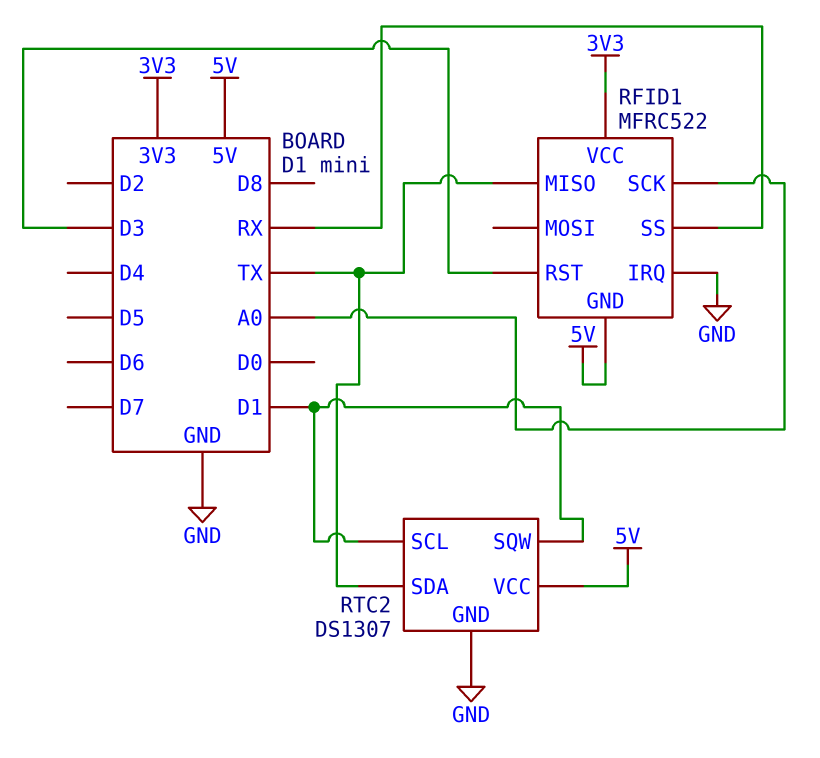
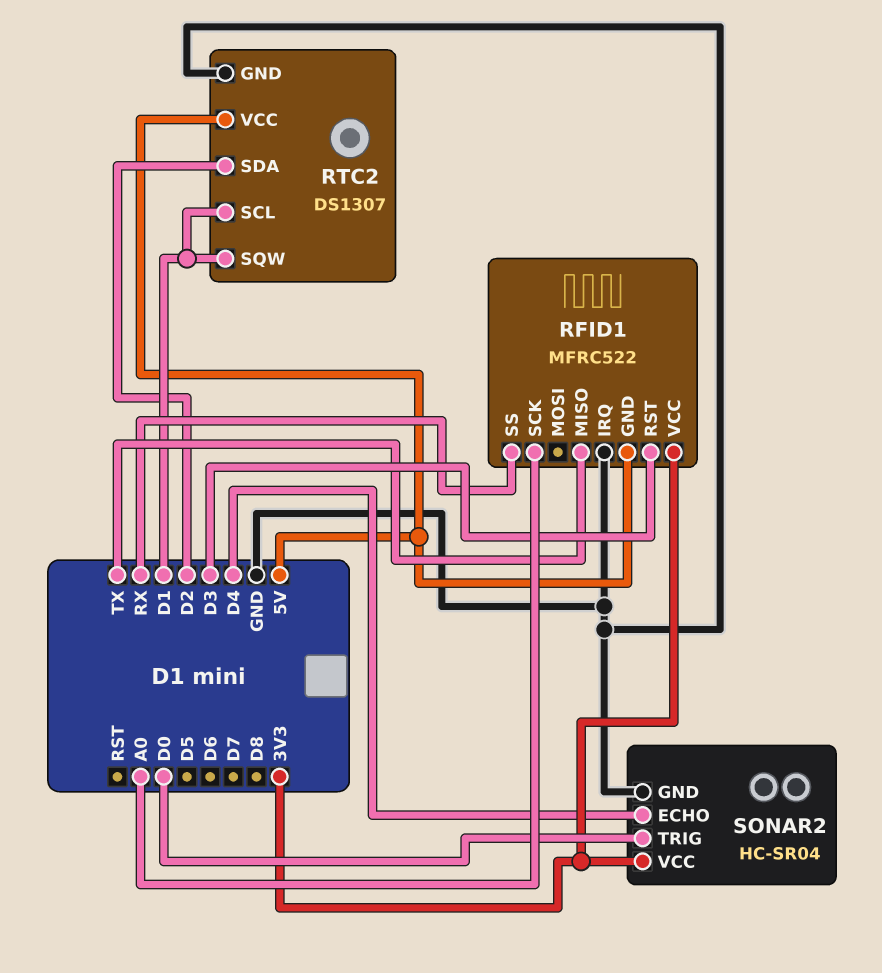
RTC2 pin SDA: TX -> D2
SONAR2: none -> HC-SR04
SONAR2 pin ECHO: none -> D4
SONAR2 pin GND: none -> GND
SONAR2 pin TRIG: none -> D0
SONAR2 pin VCC: none -> 3V3

